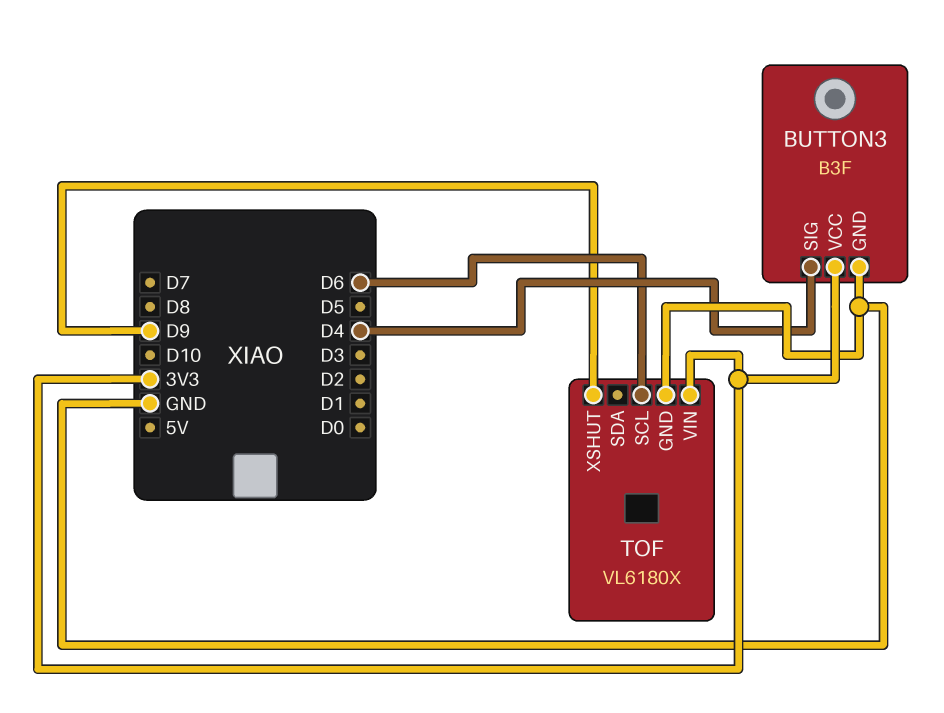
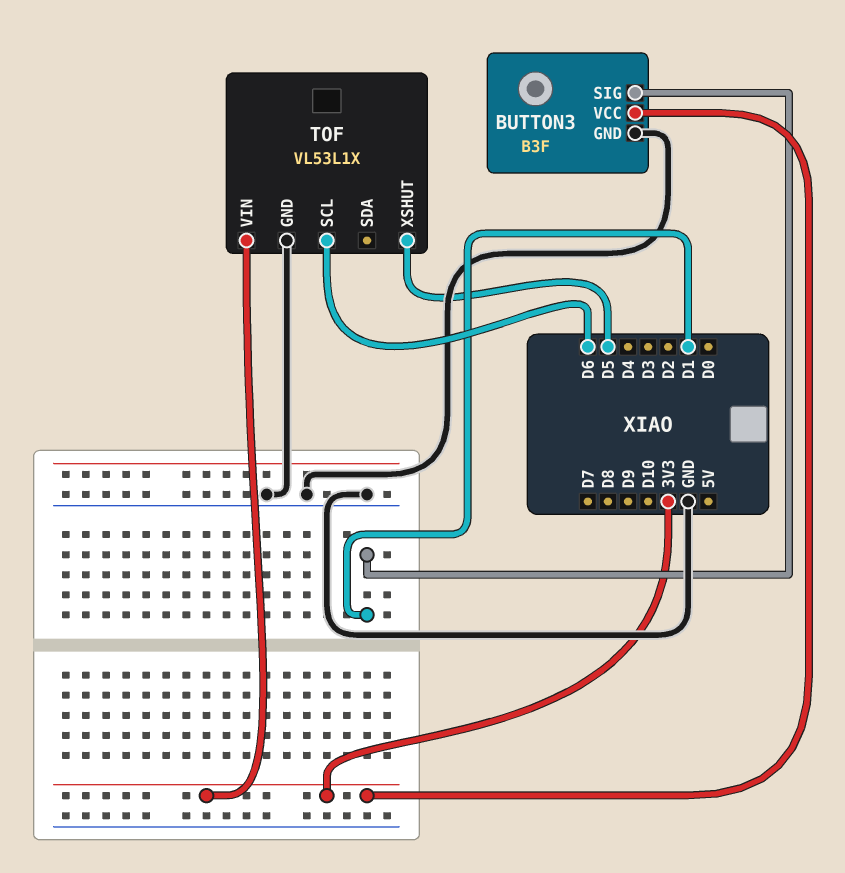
BUTTON3 pin SIG: D4 -> D1
TOF: VL6180X -> VL53L1X
TOF pin XSHUT: D9 -> D5

